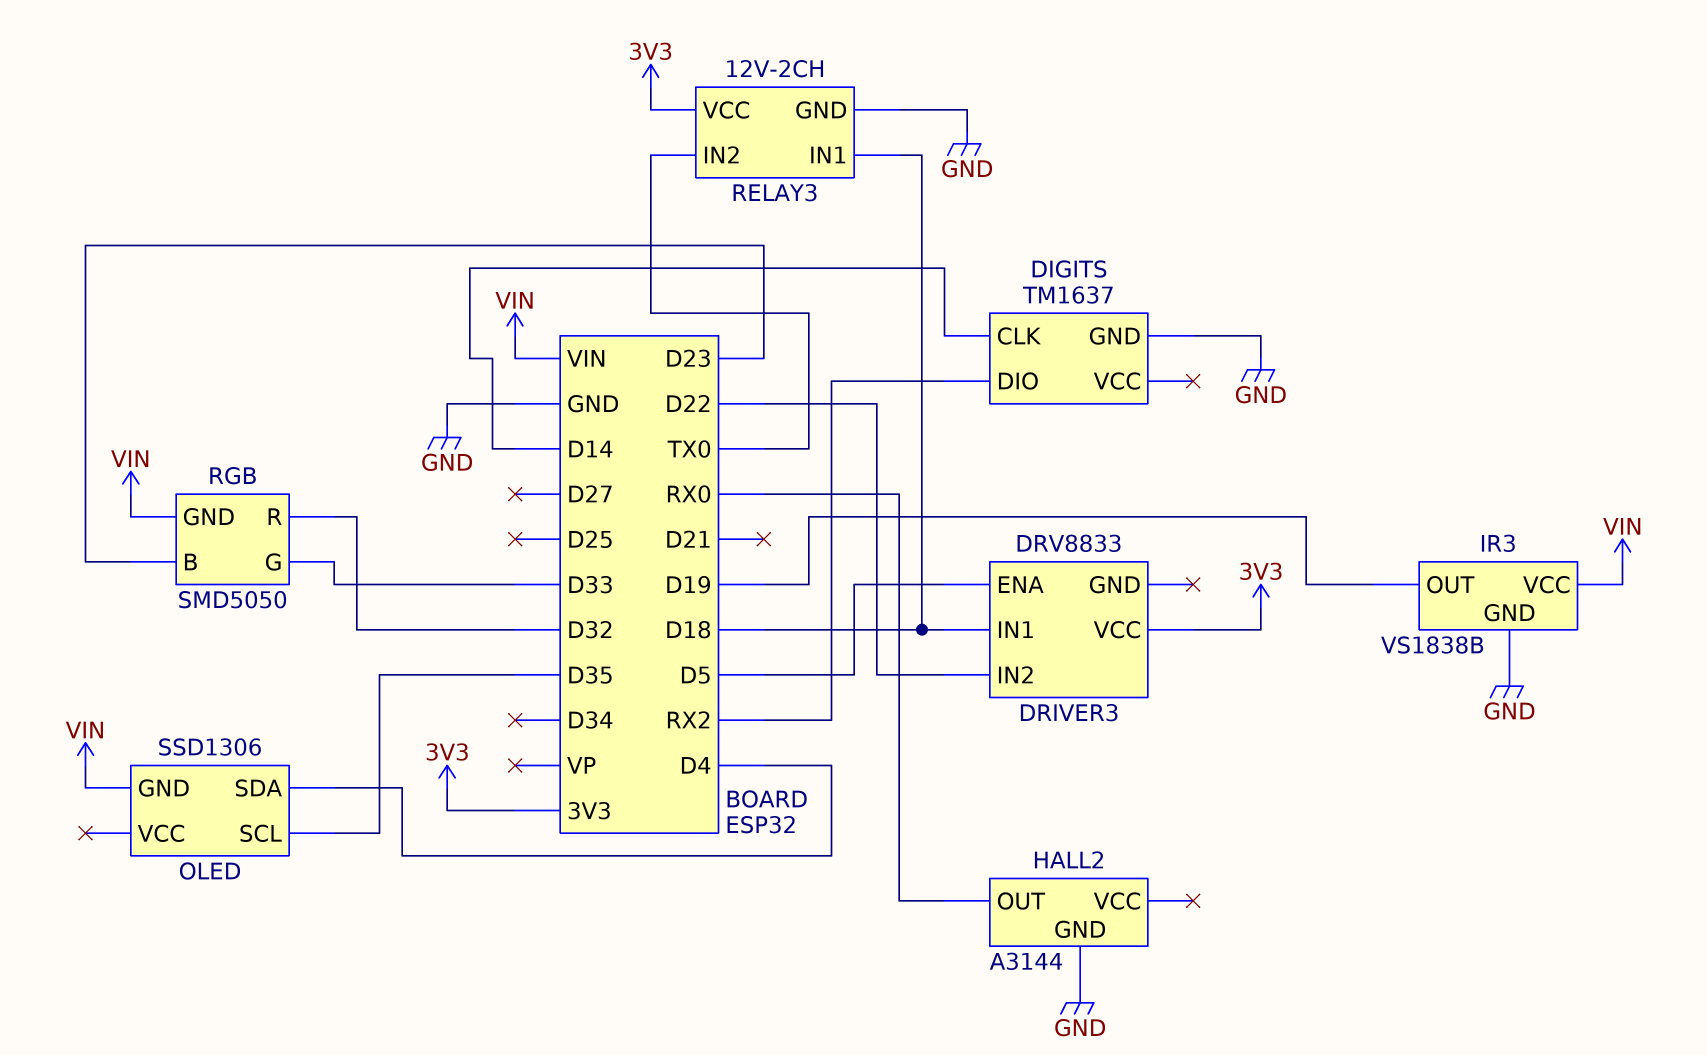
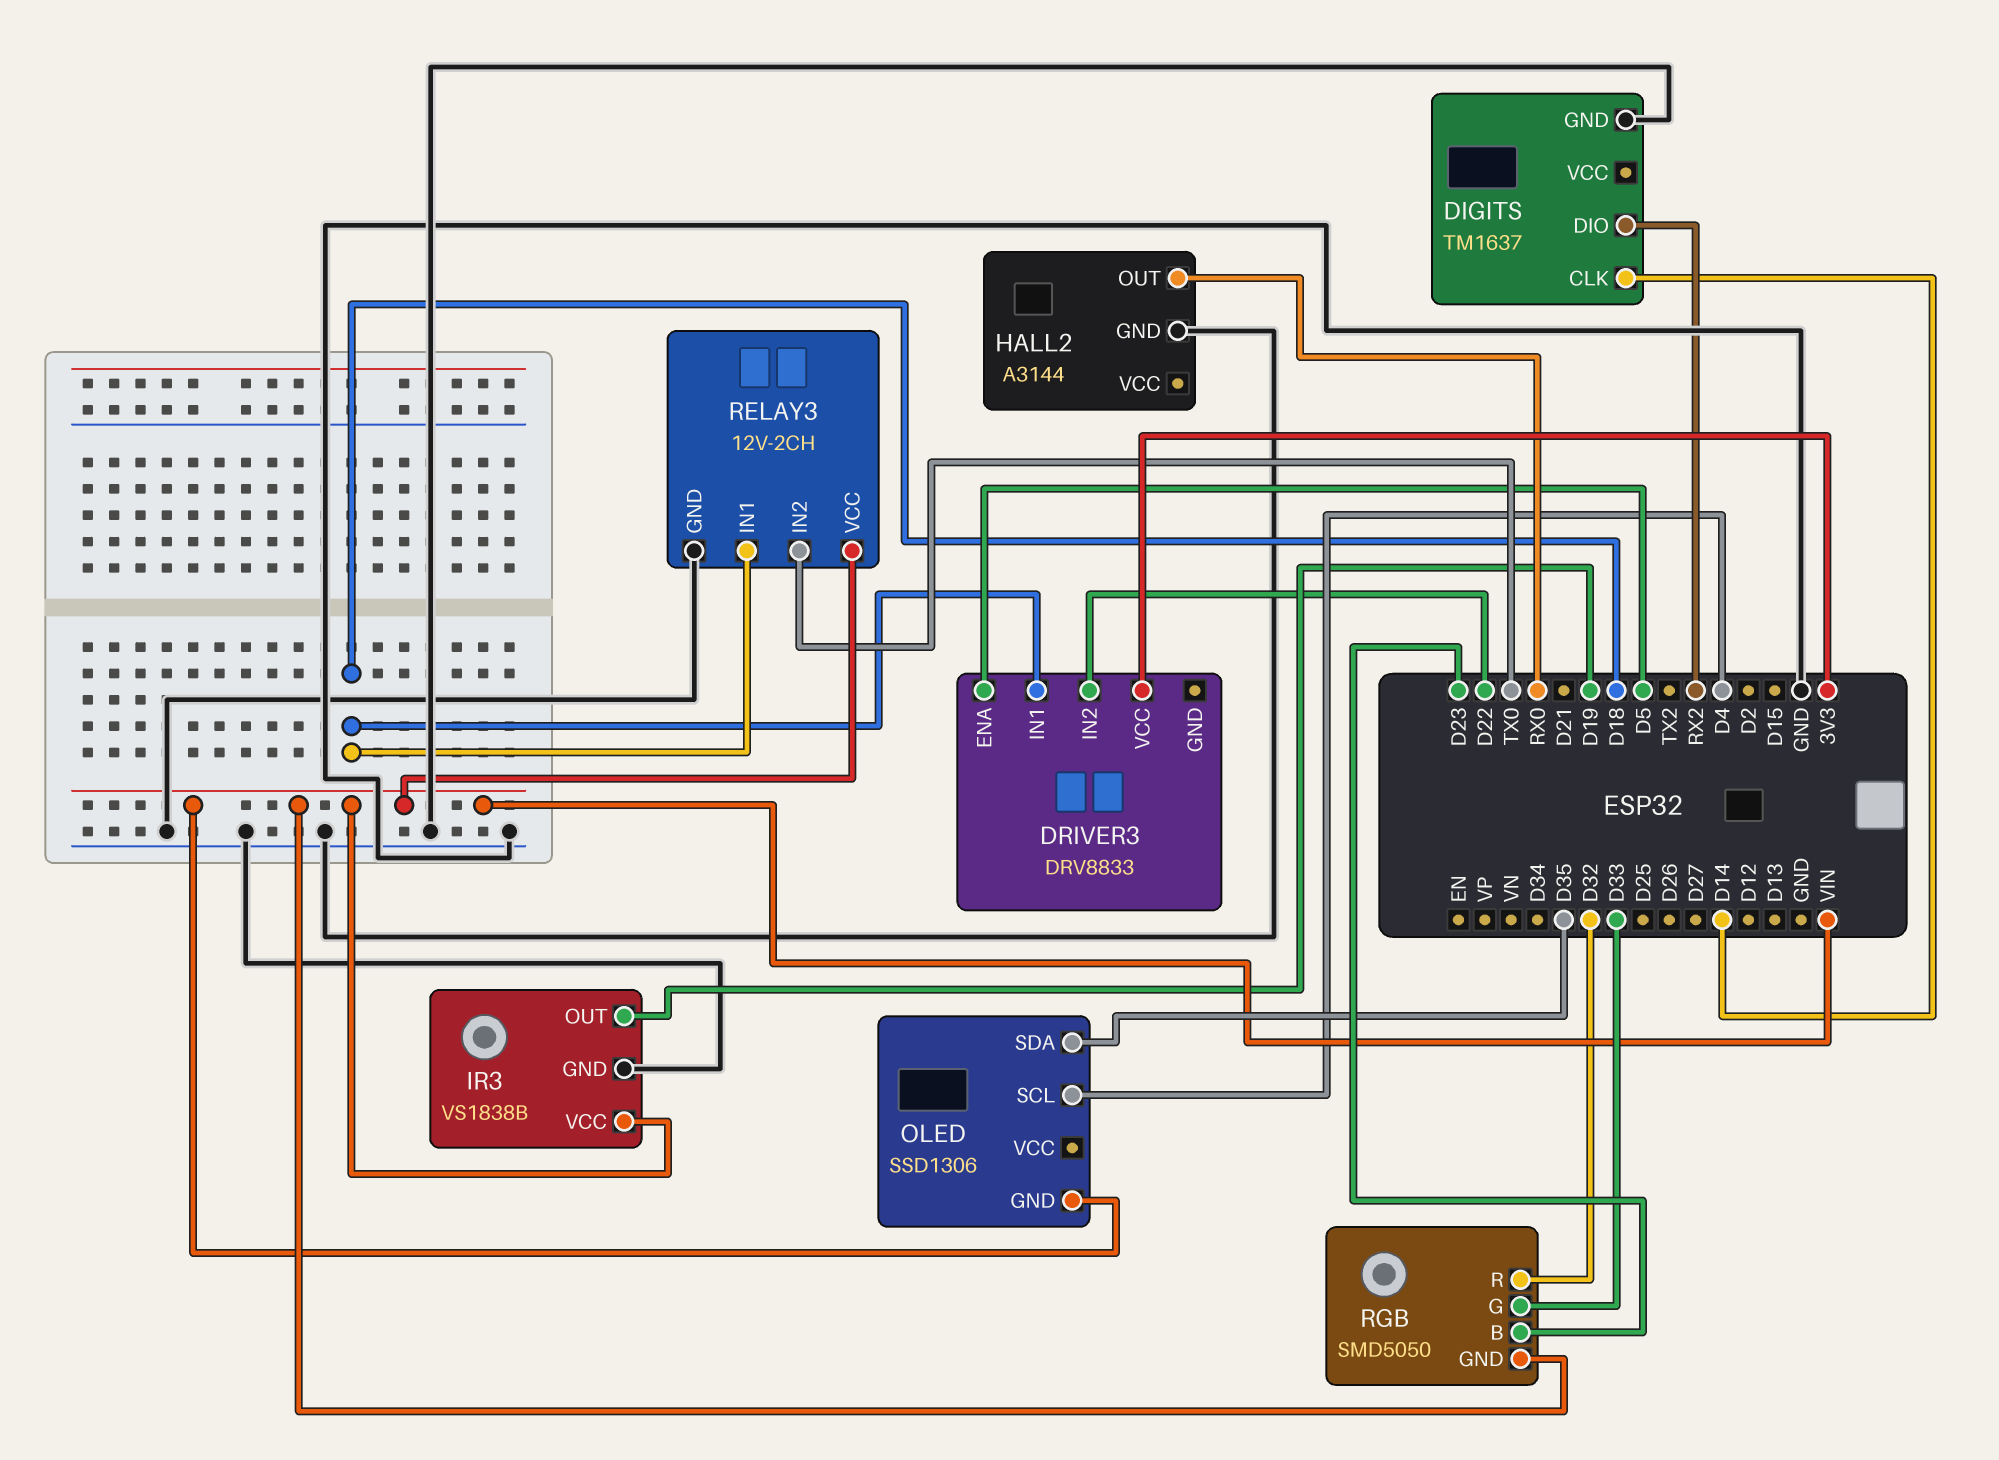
OLED pin SCL: D35 -> D4
OLED pin SDA: D4 -> D35
RELAY3 pin VCC: 3V3 -> VIN

